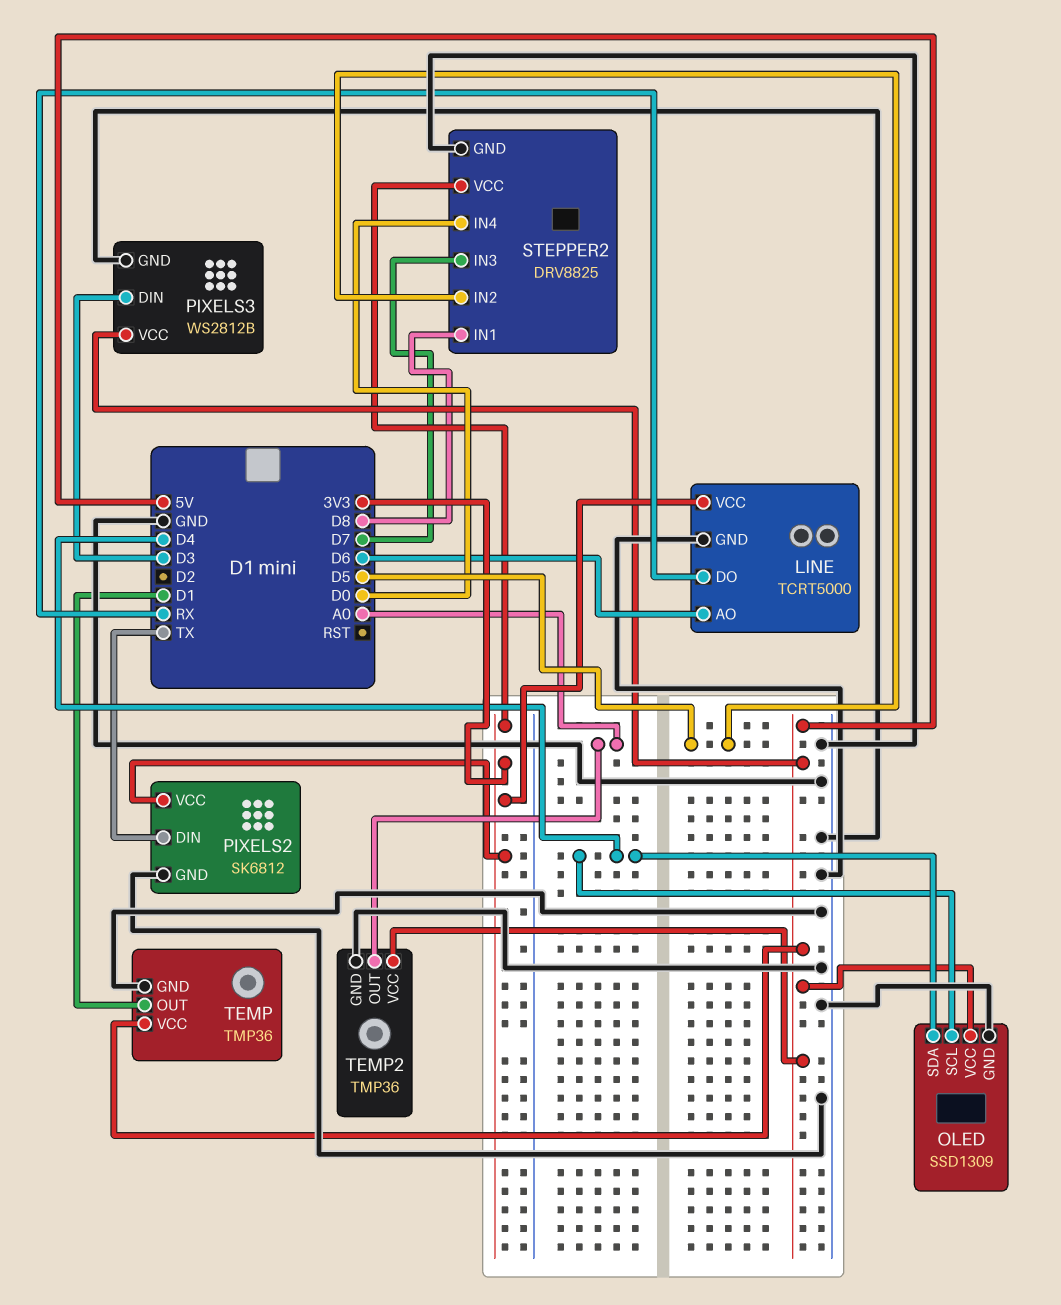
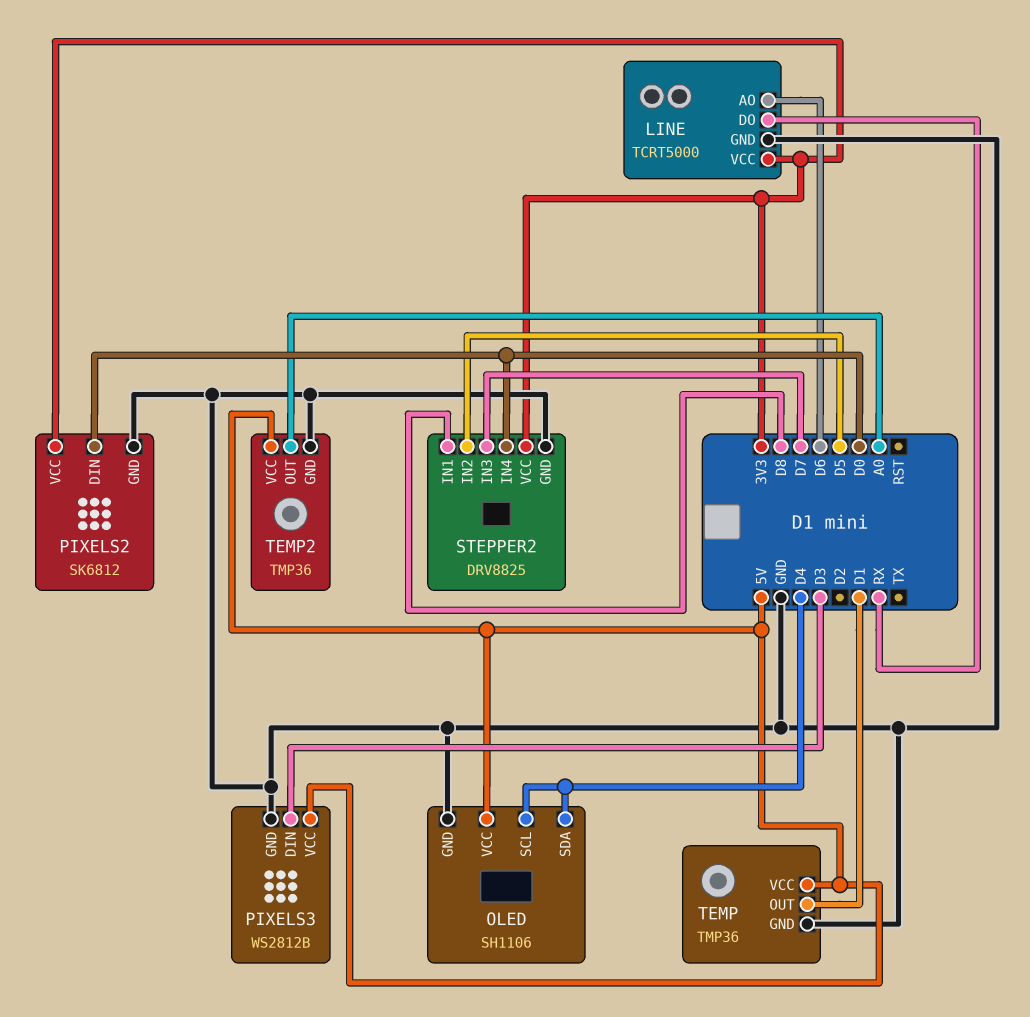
OLED: SSD1309 -> SH1106
PIXELS2 pin DIN: TX -> D0

